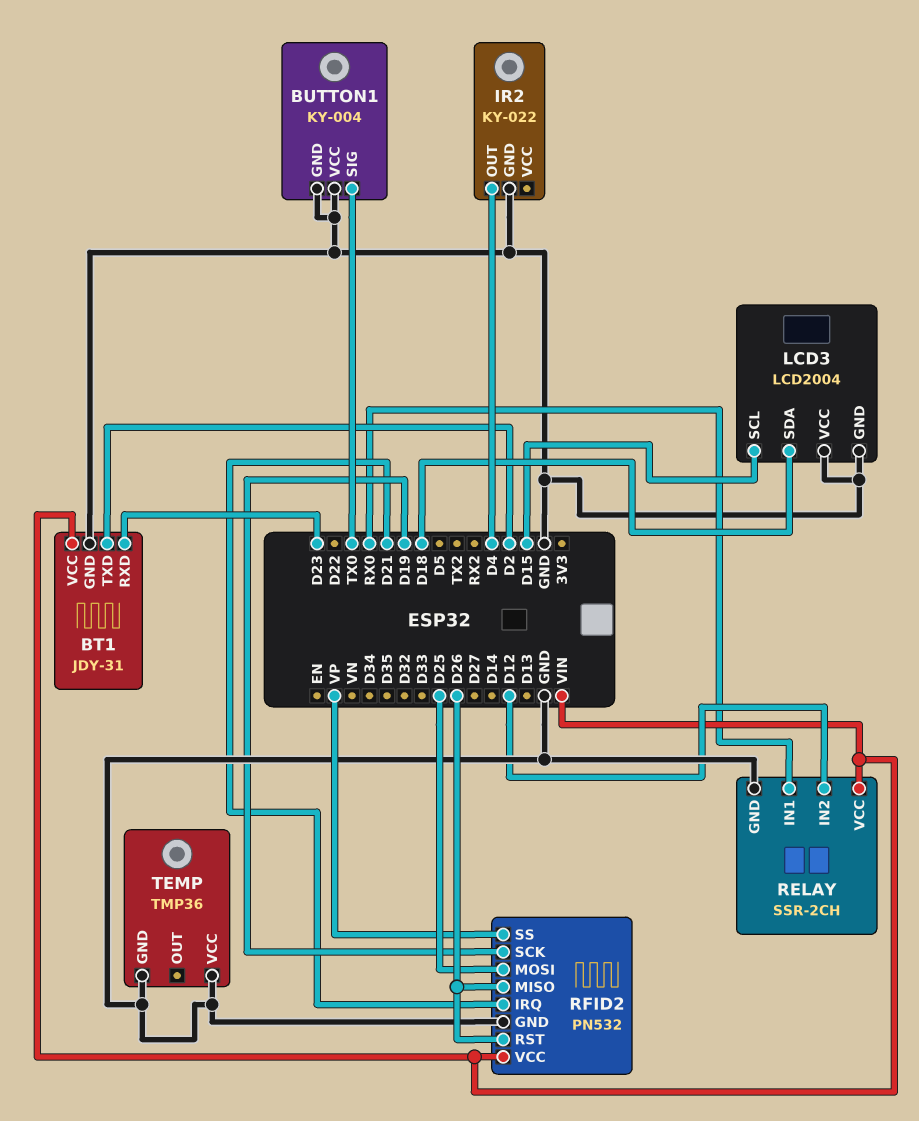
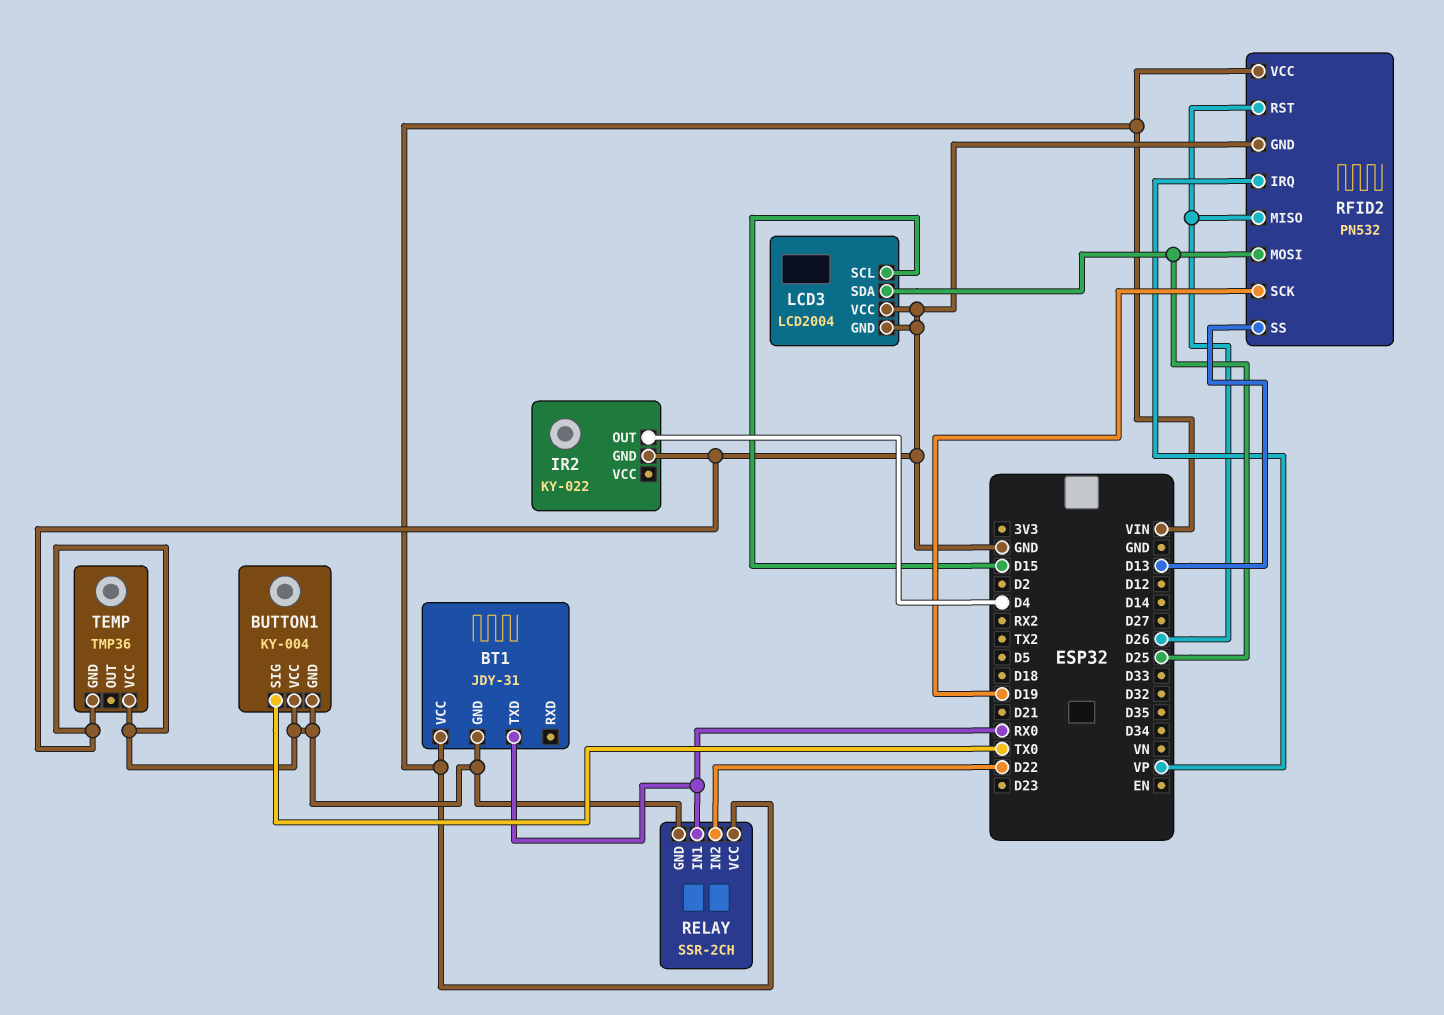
BT1 pin RXD: D23 -> none
BT1 pin TXD: D2 -> RX0
LCD3 pin SDA: D18 -> D25
RELAY pin IN2: D12 -> D22
RFID2 pin IRQ: D21 -> VP
RFID2 pin SS: VP -> D13

